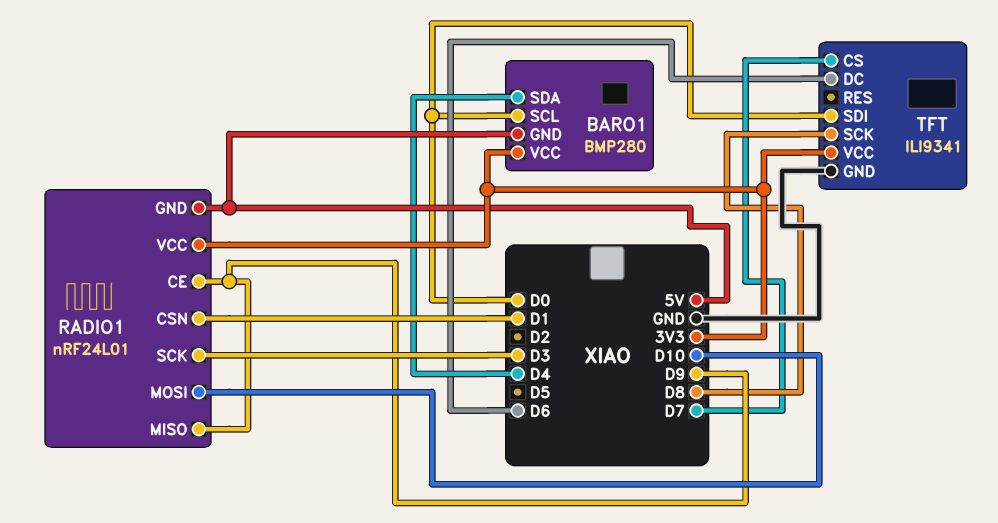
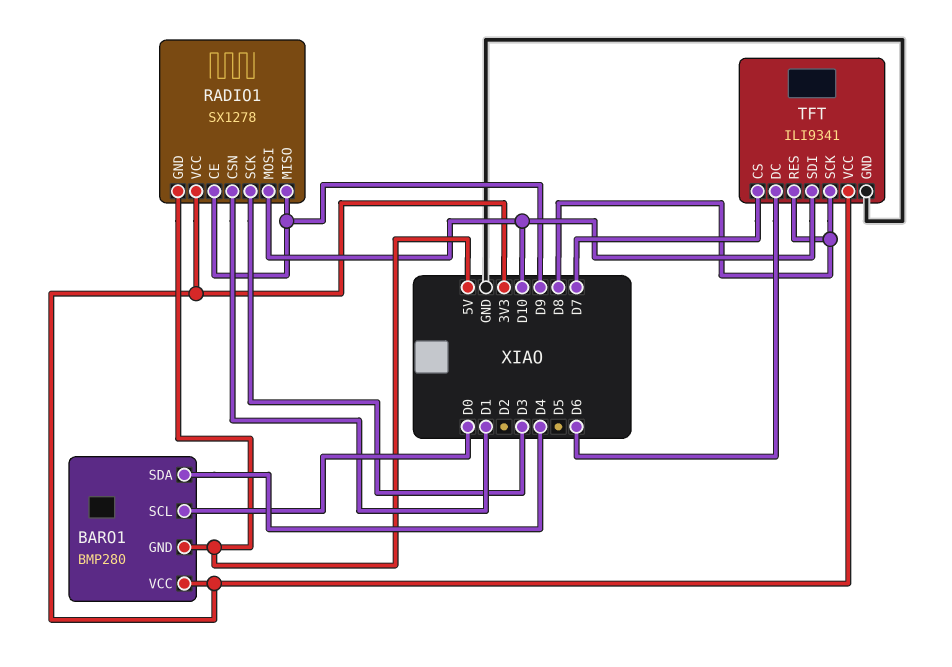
RADIO1: nRF24L01 -> SX1278
TFT pin RES: none -> D8
TFT pin SDI: D0 -> D10

